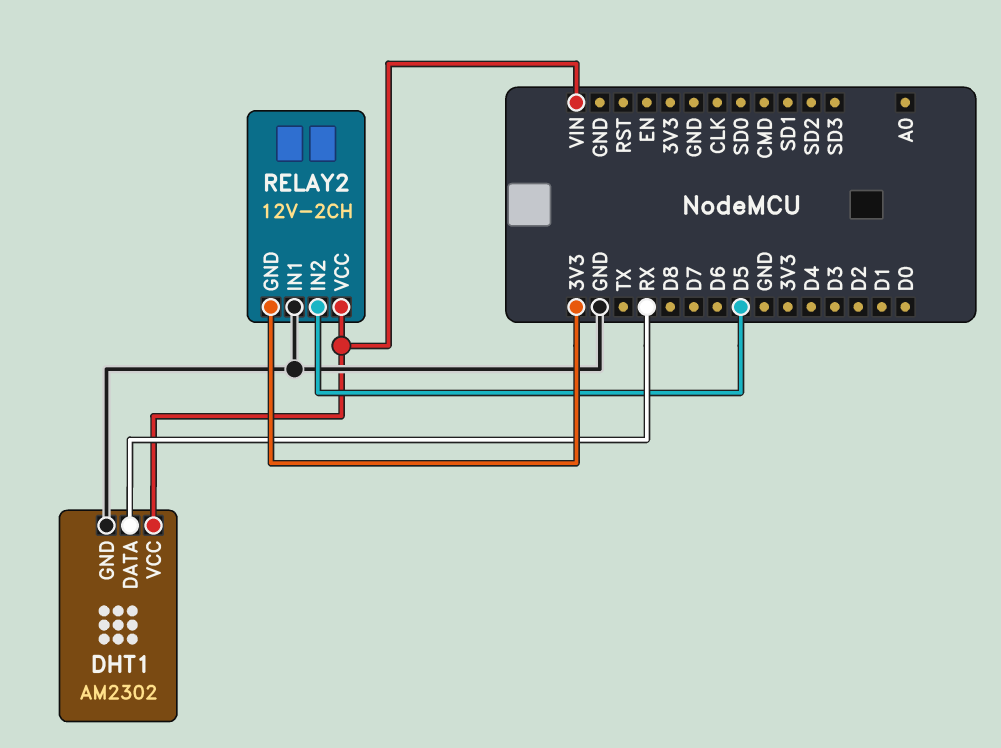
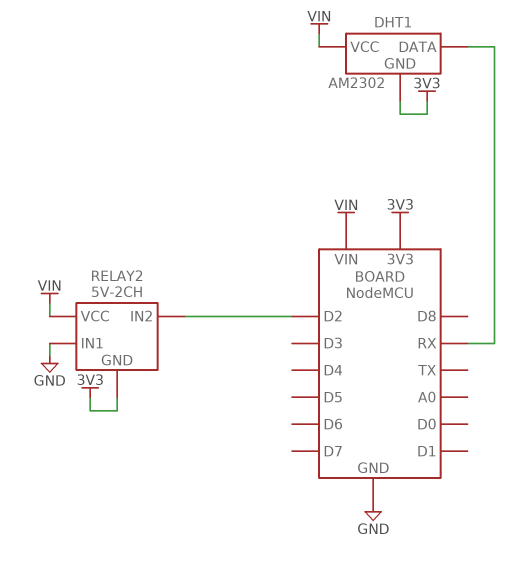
DHT1 pin GND: GND -> 3V3
RELAY2: 12V-2CH -> 5V-2CH
RELAY2 pin IN2: D5 -> D2

